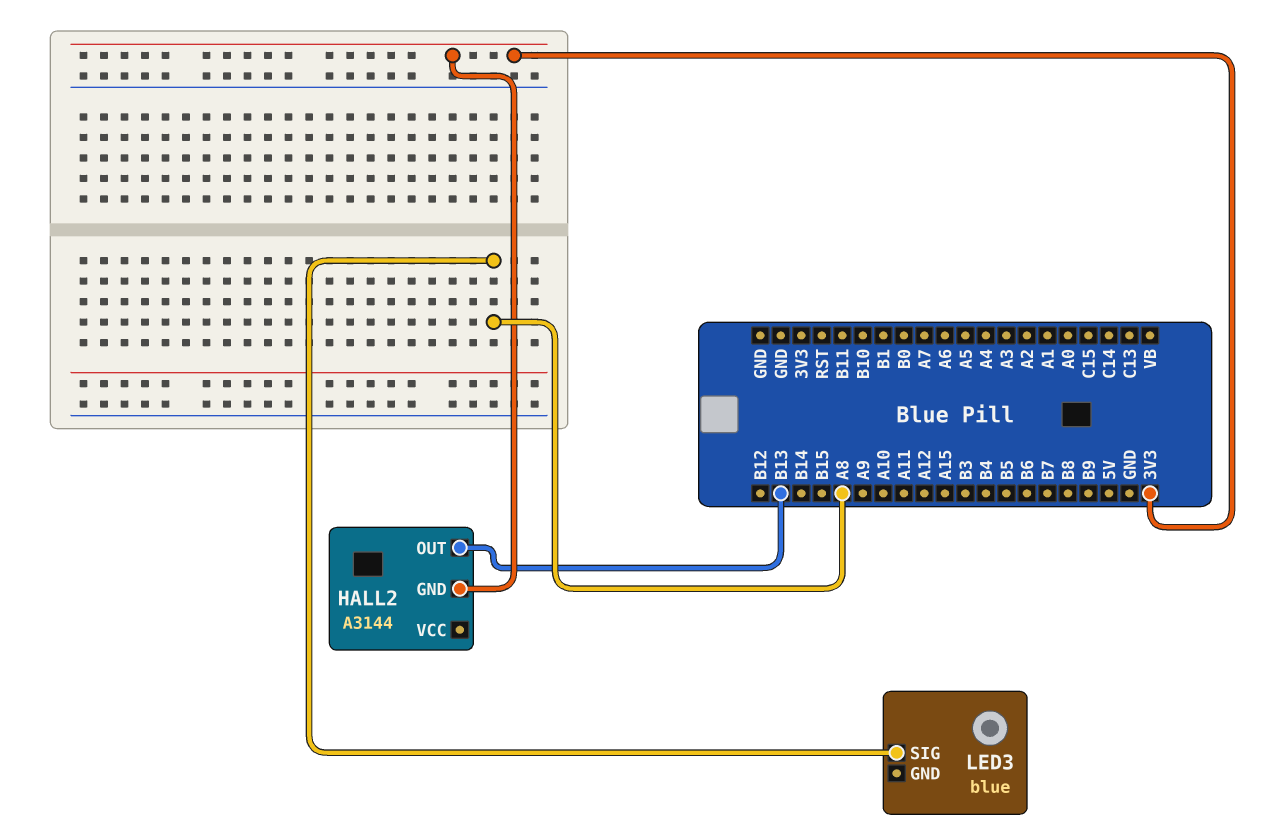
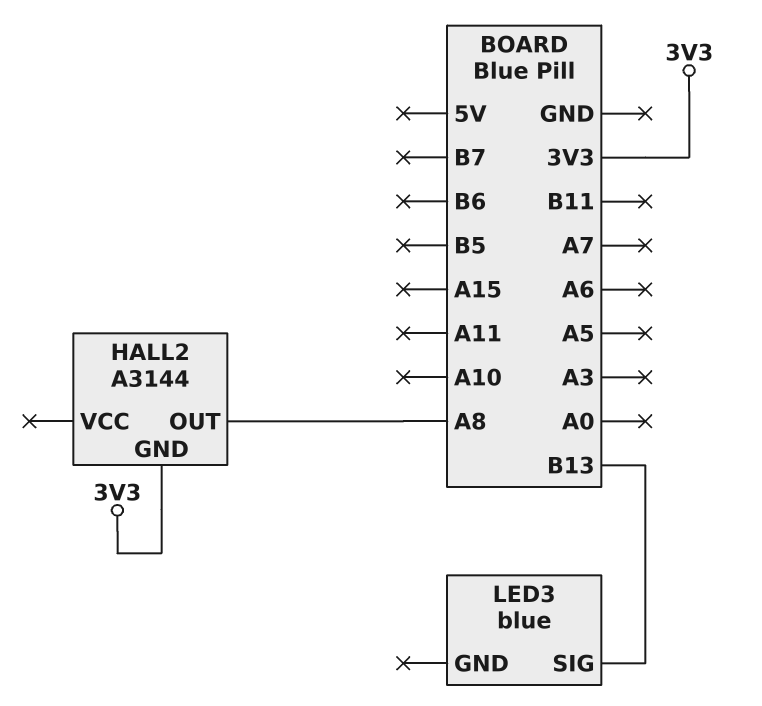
HALL2 pin OUT: B13 -> A8
LED3 pin SIG: A8 -> B13

